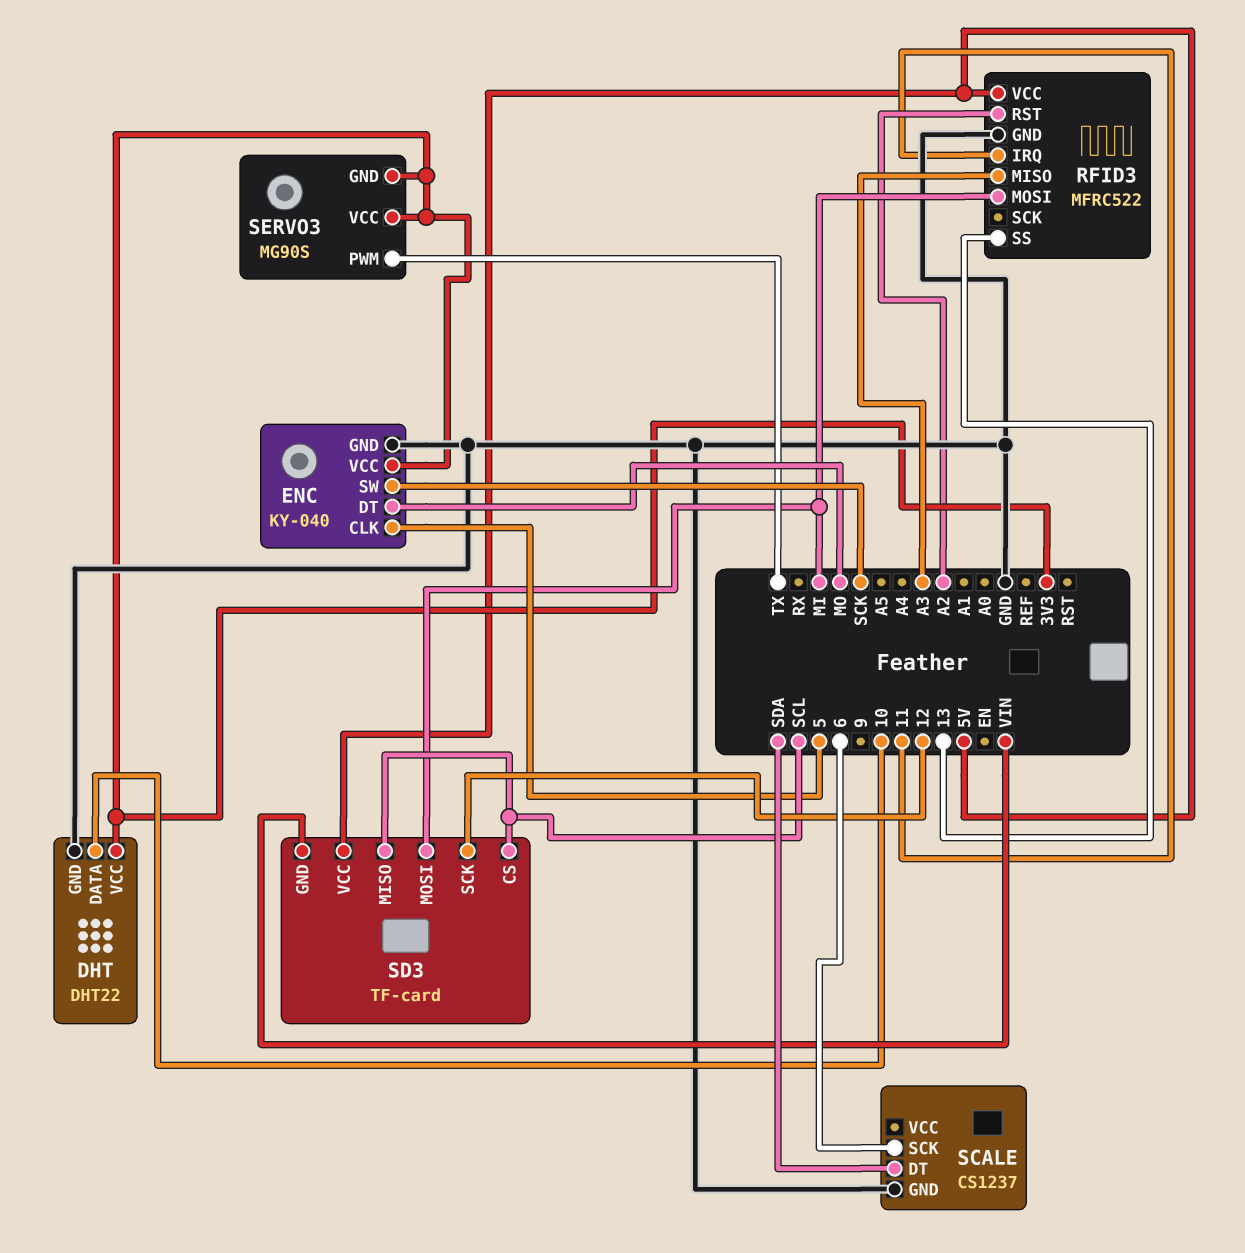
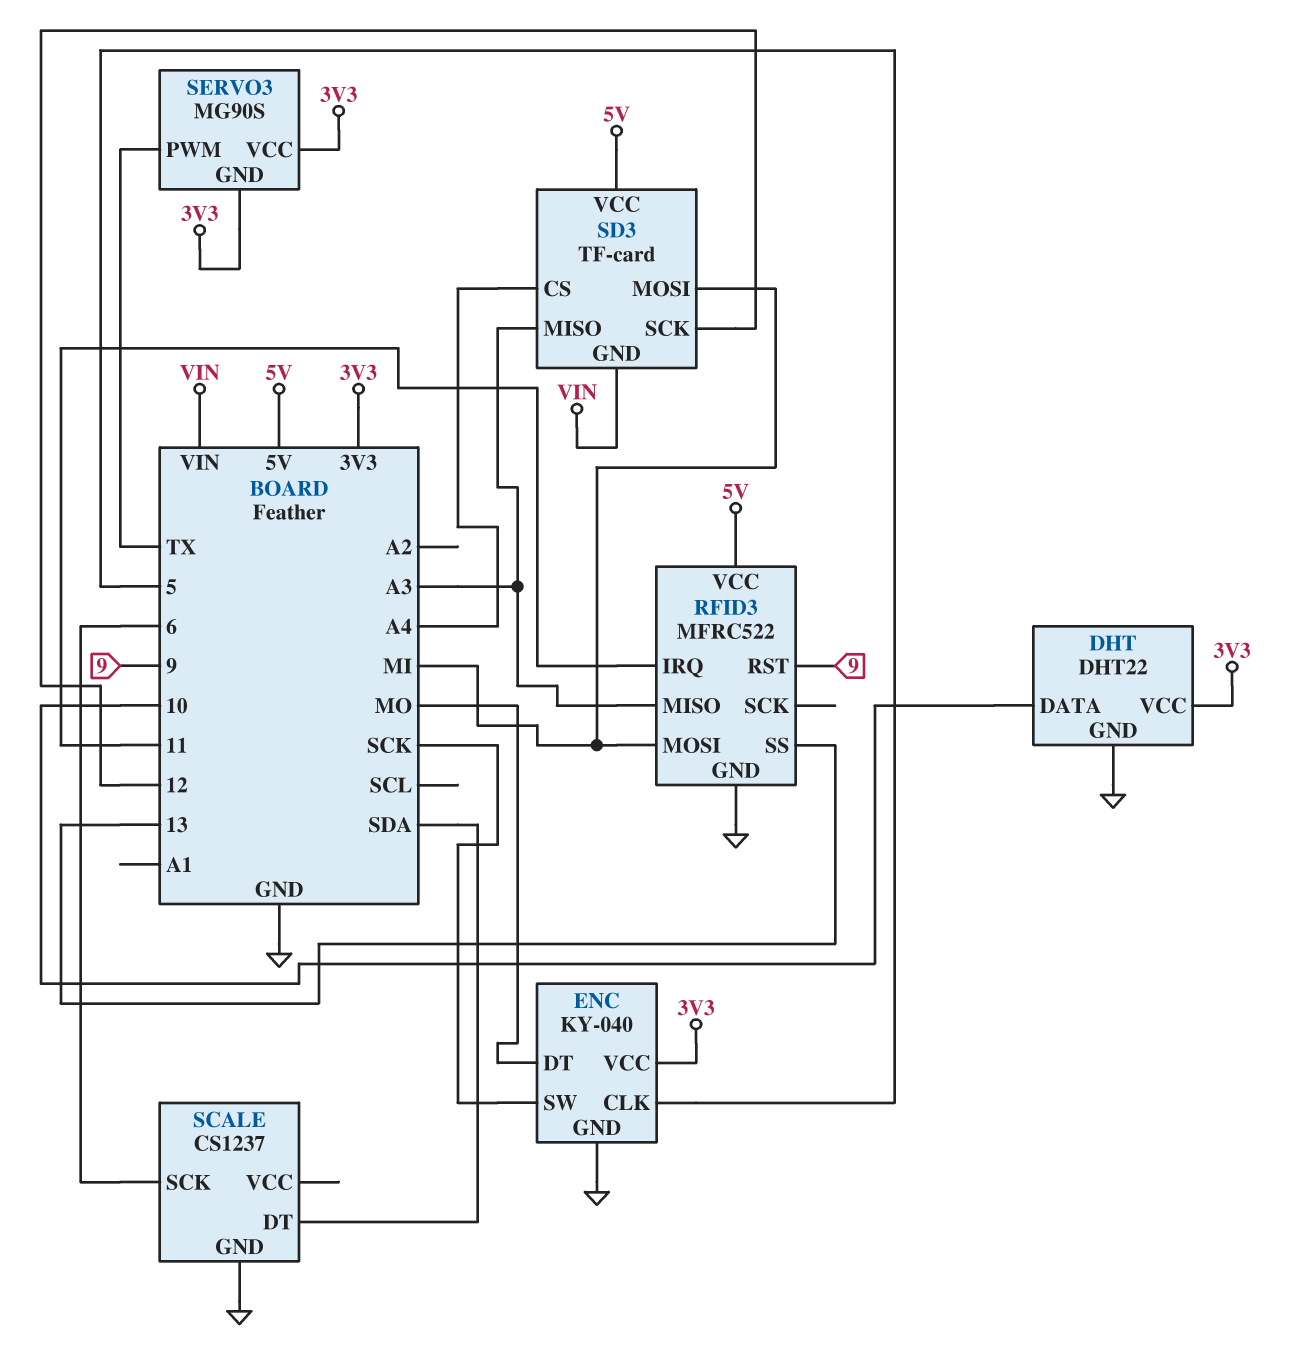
RFID3 pin RST: A2 -> 9
SD3 pin CS: SCL -> A4
SD3 pin MISO: SCL -> A3

